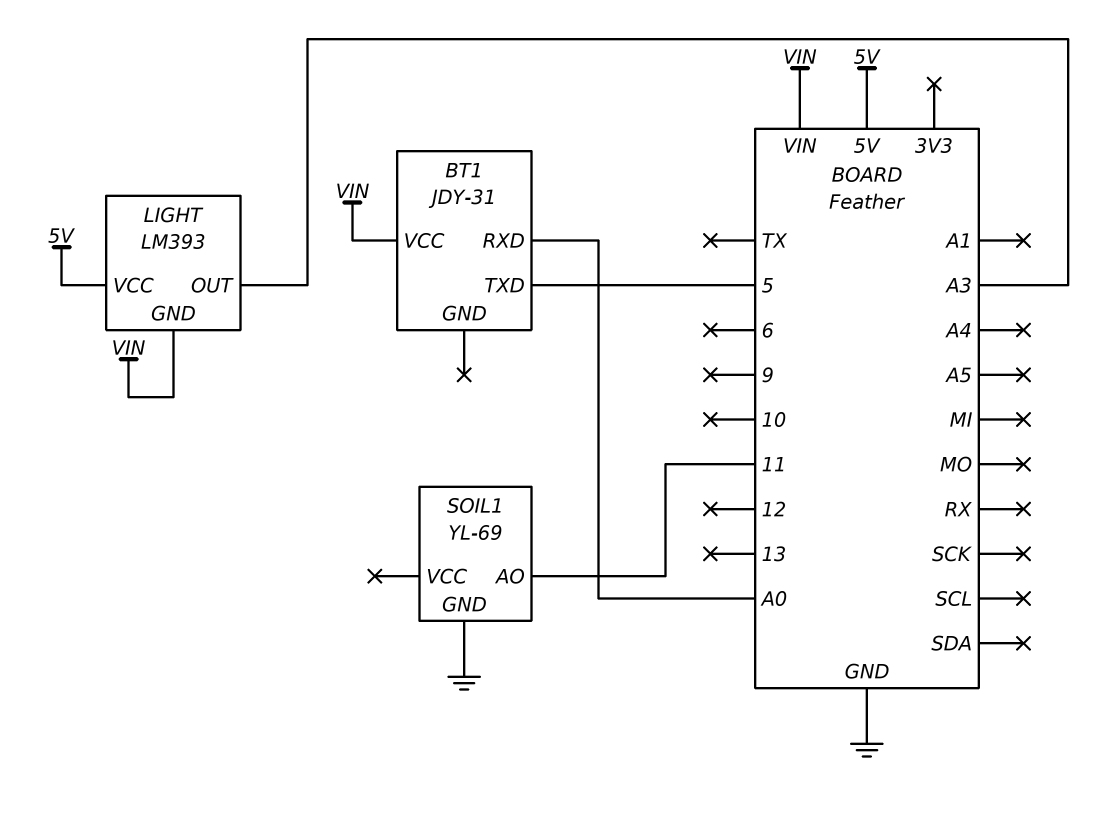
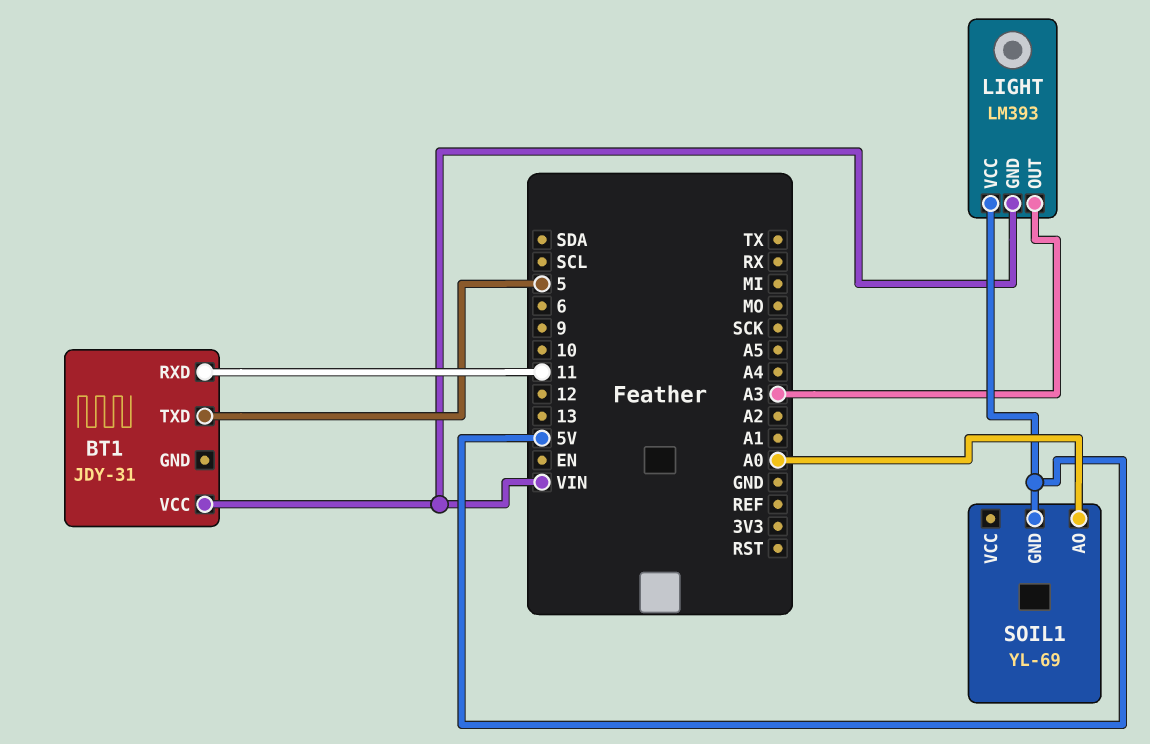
BT1 pin RXD: A0 -> 11
SOIL1 pin AO: 11 -> A0
SOIL1 pin GND: GND -> 5V

